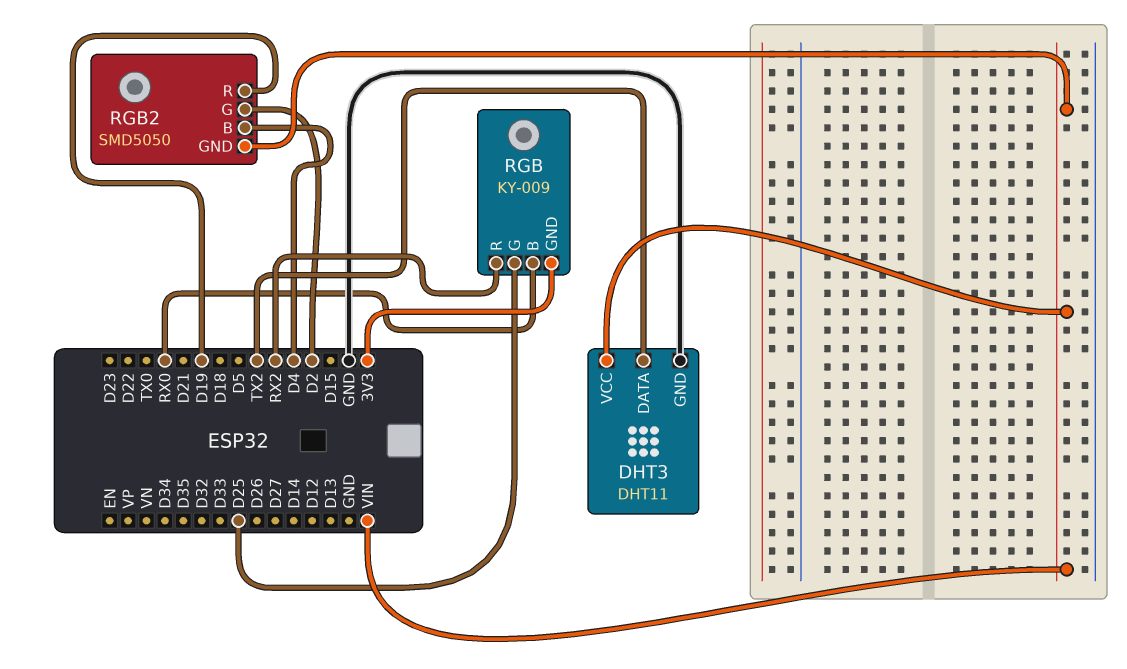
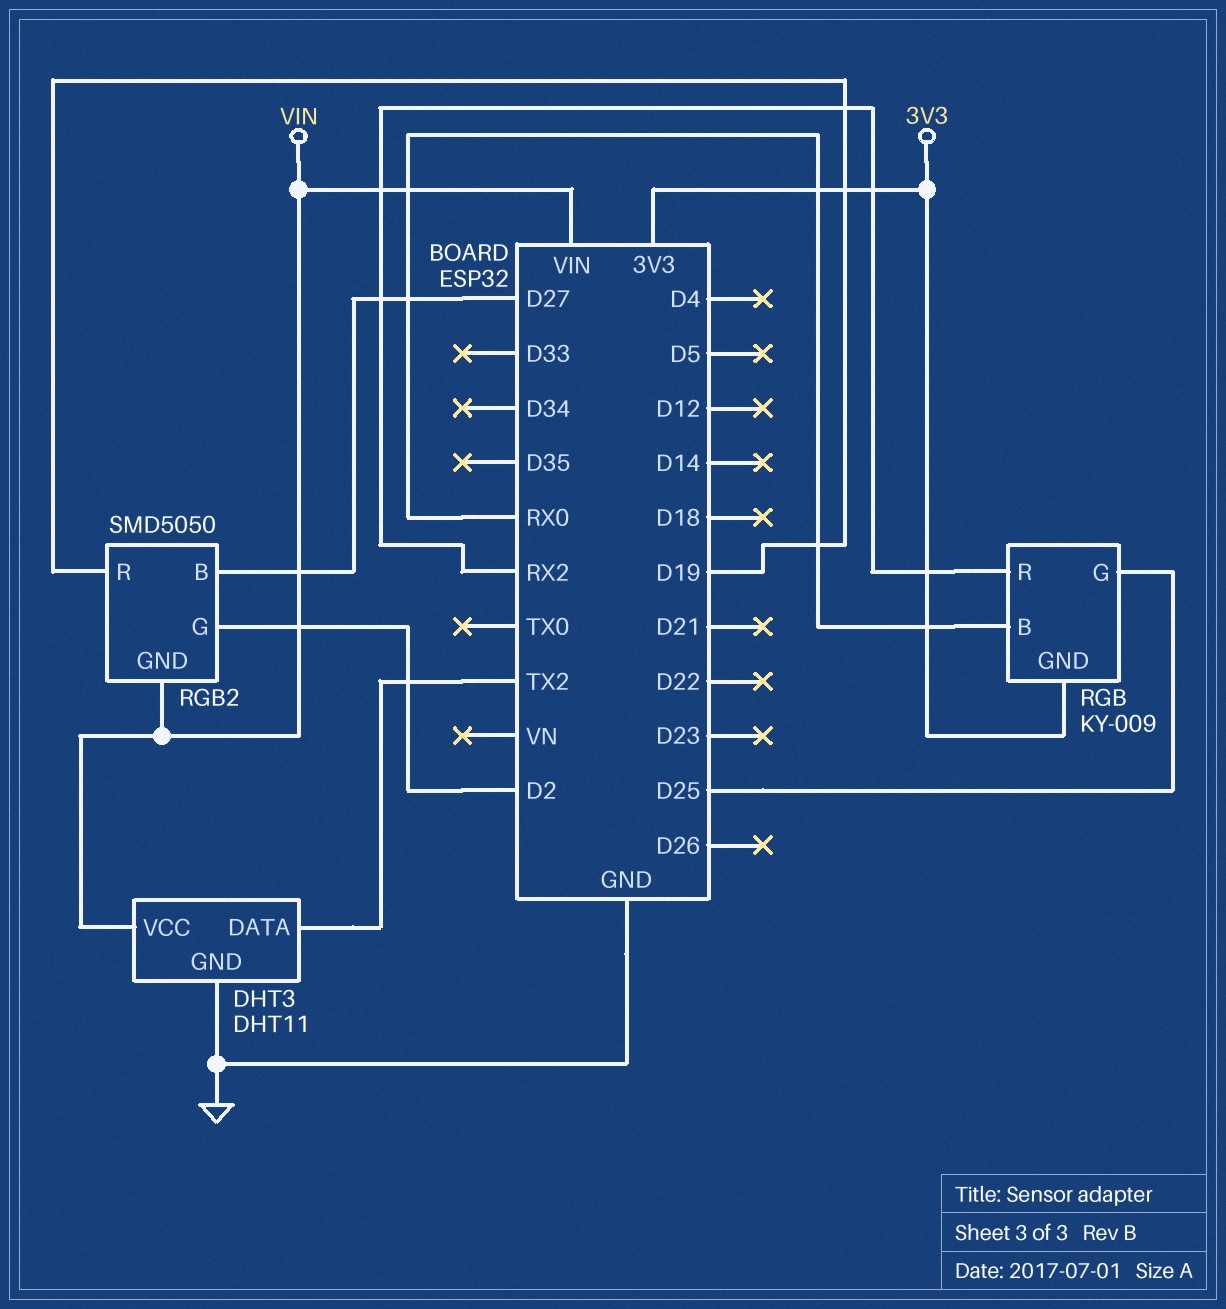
RGB2 pin B: D4 -> D27

